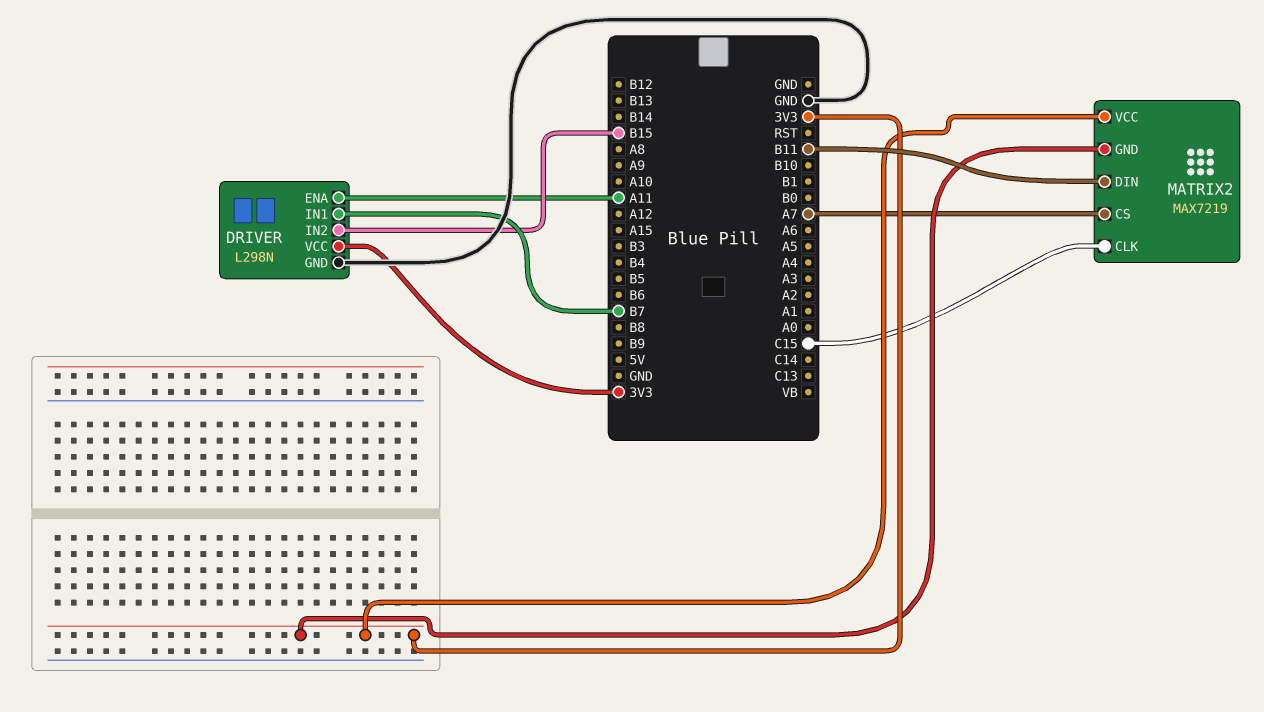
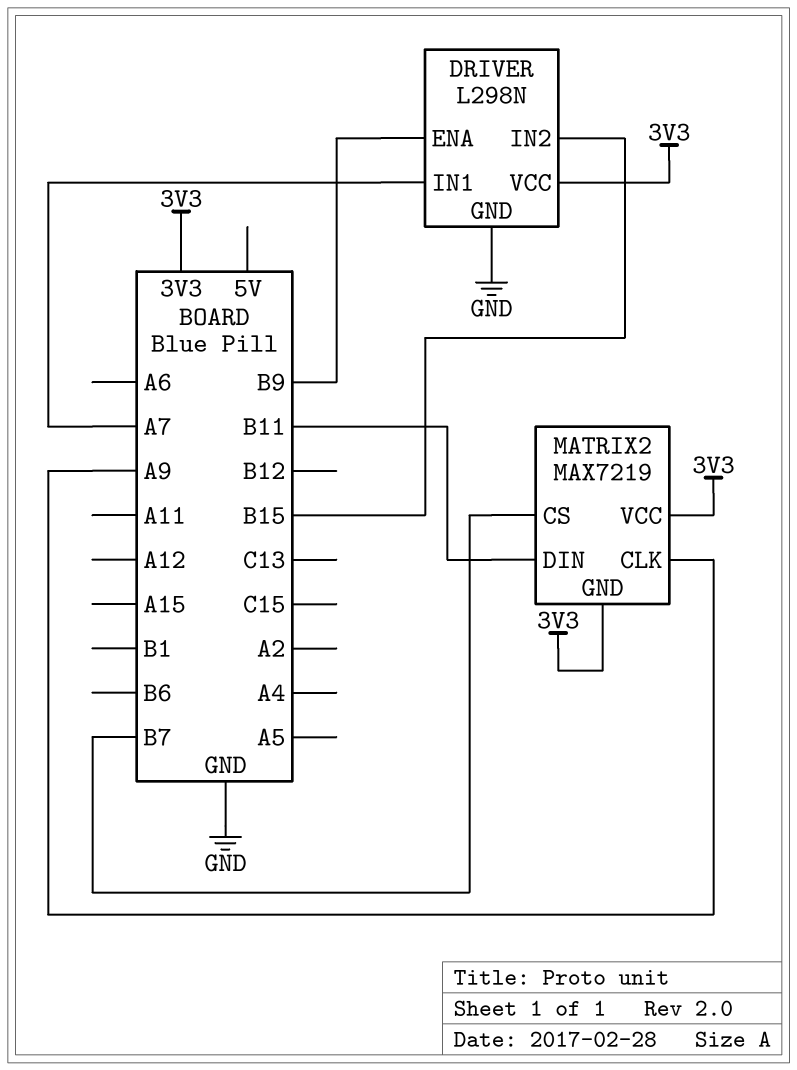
DRIVER pin ENA: A11 -> B9
DRIVER pin IN1: B7 -> A7
MATRIX2 pin CLK: C15 -> A9
MATRIX2 pin CS: A7 -> B7

